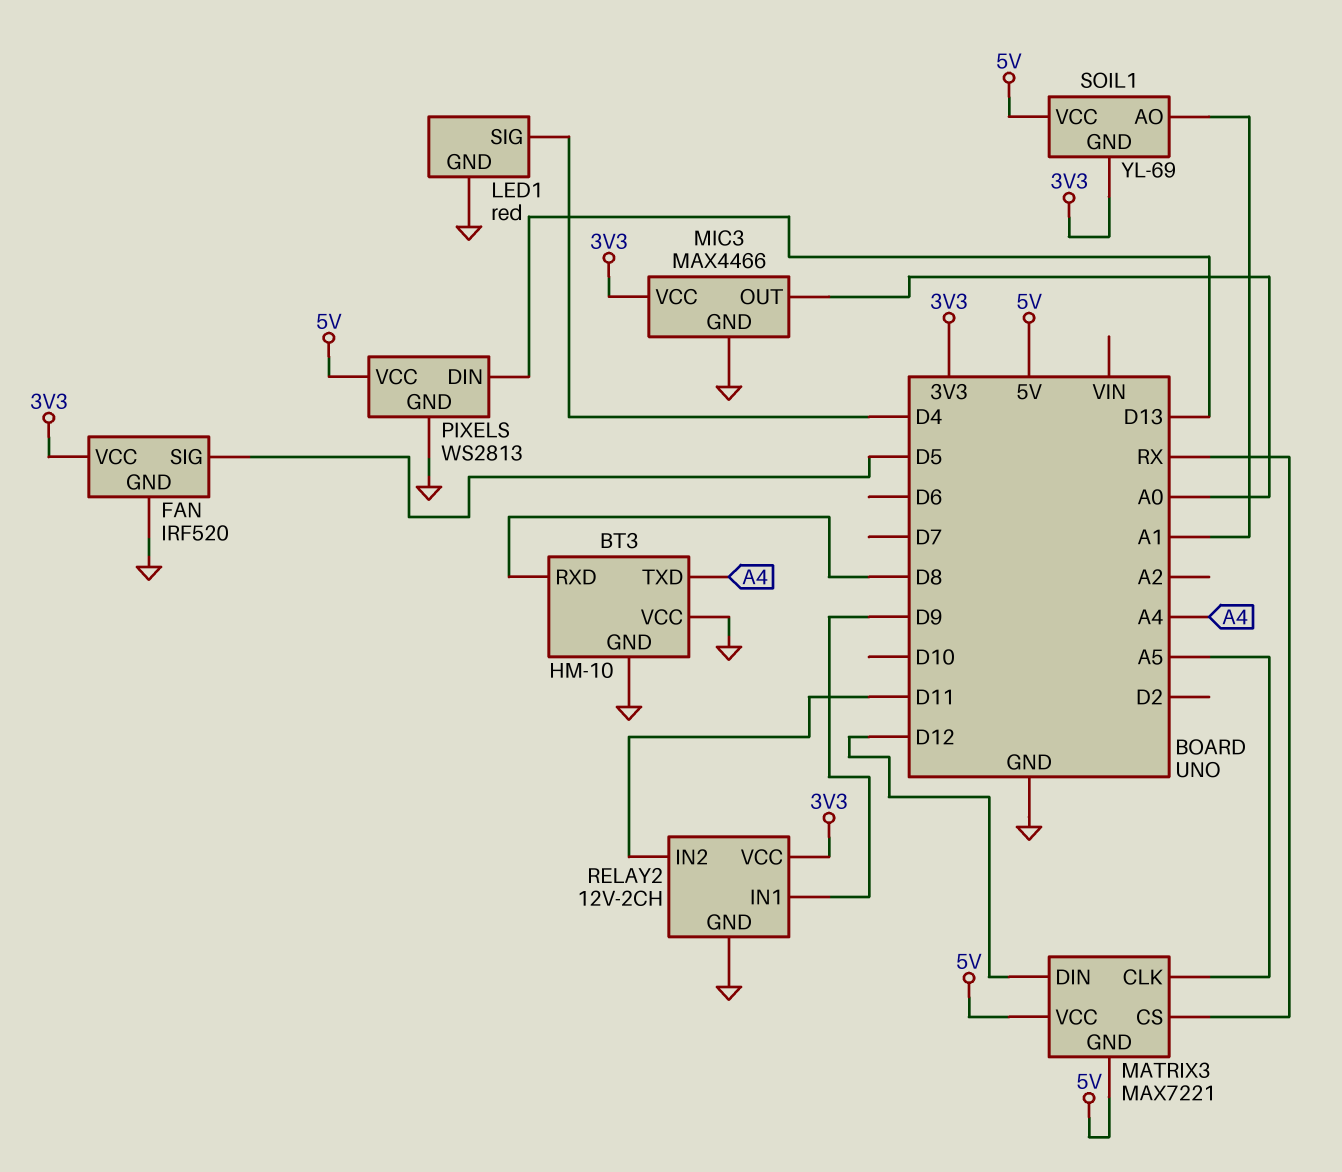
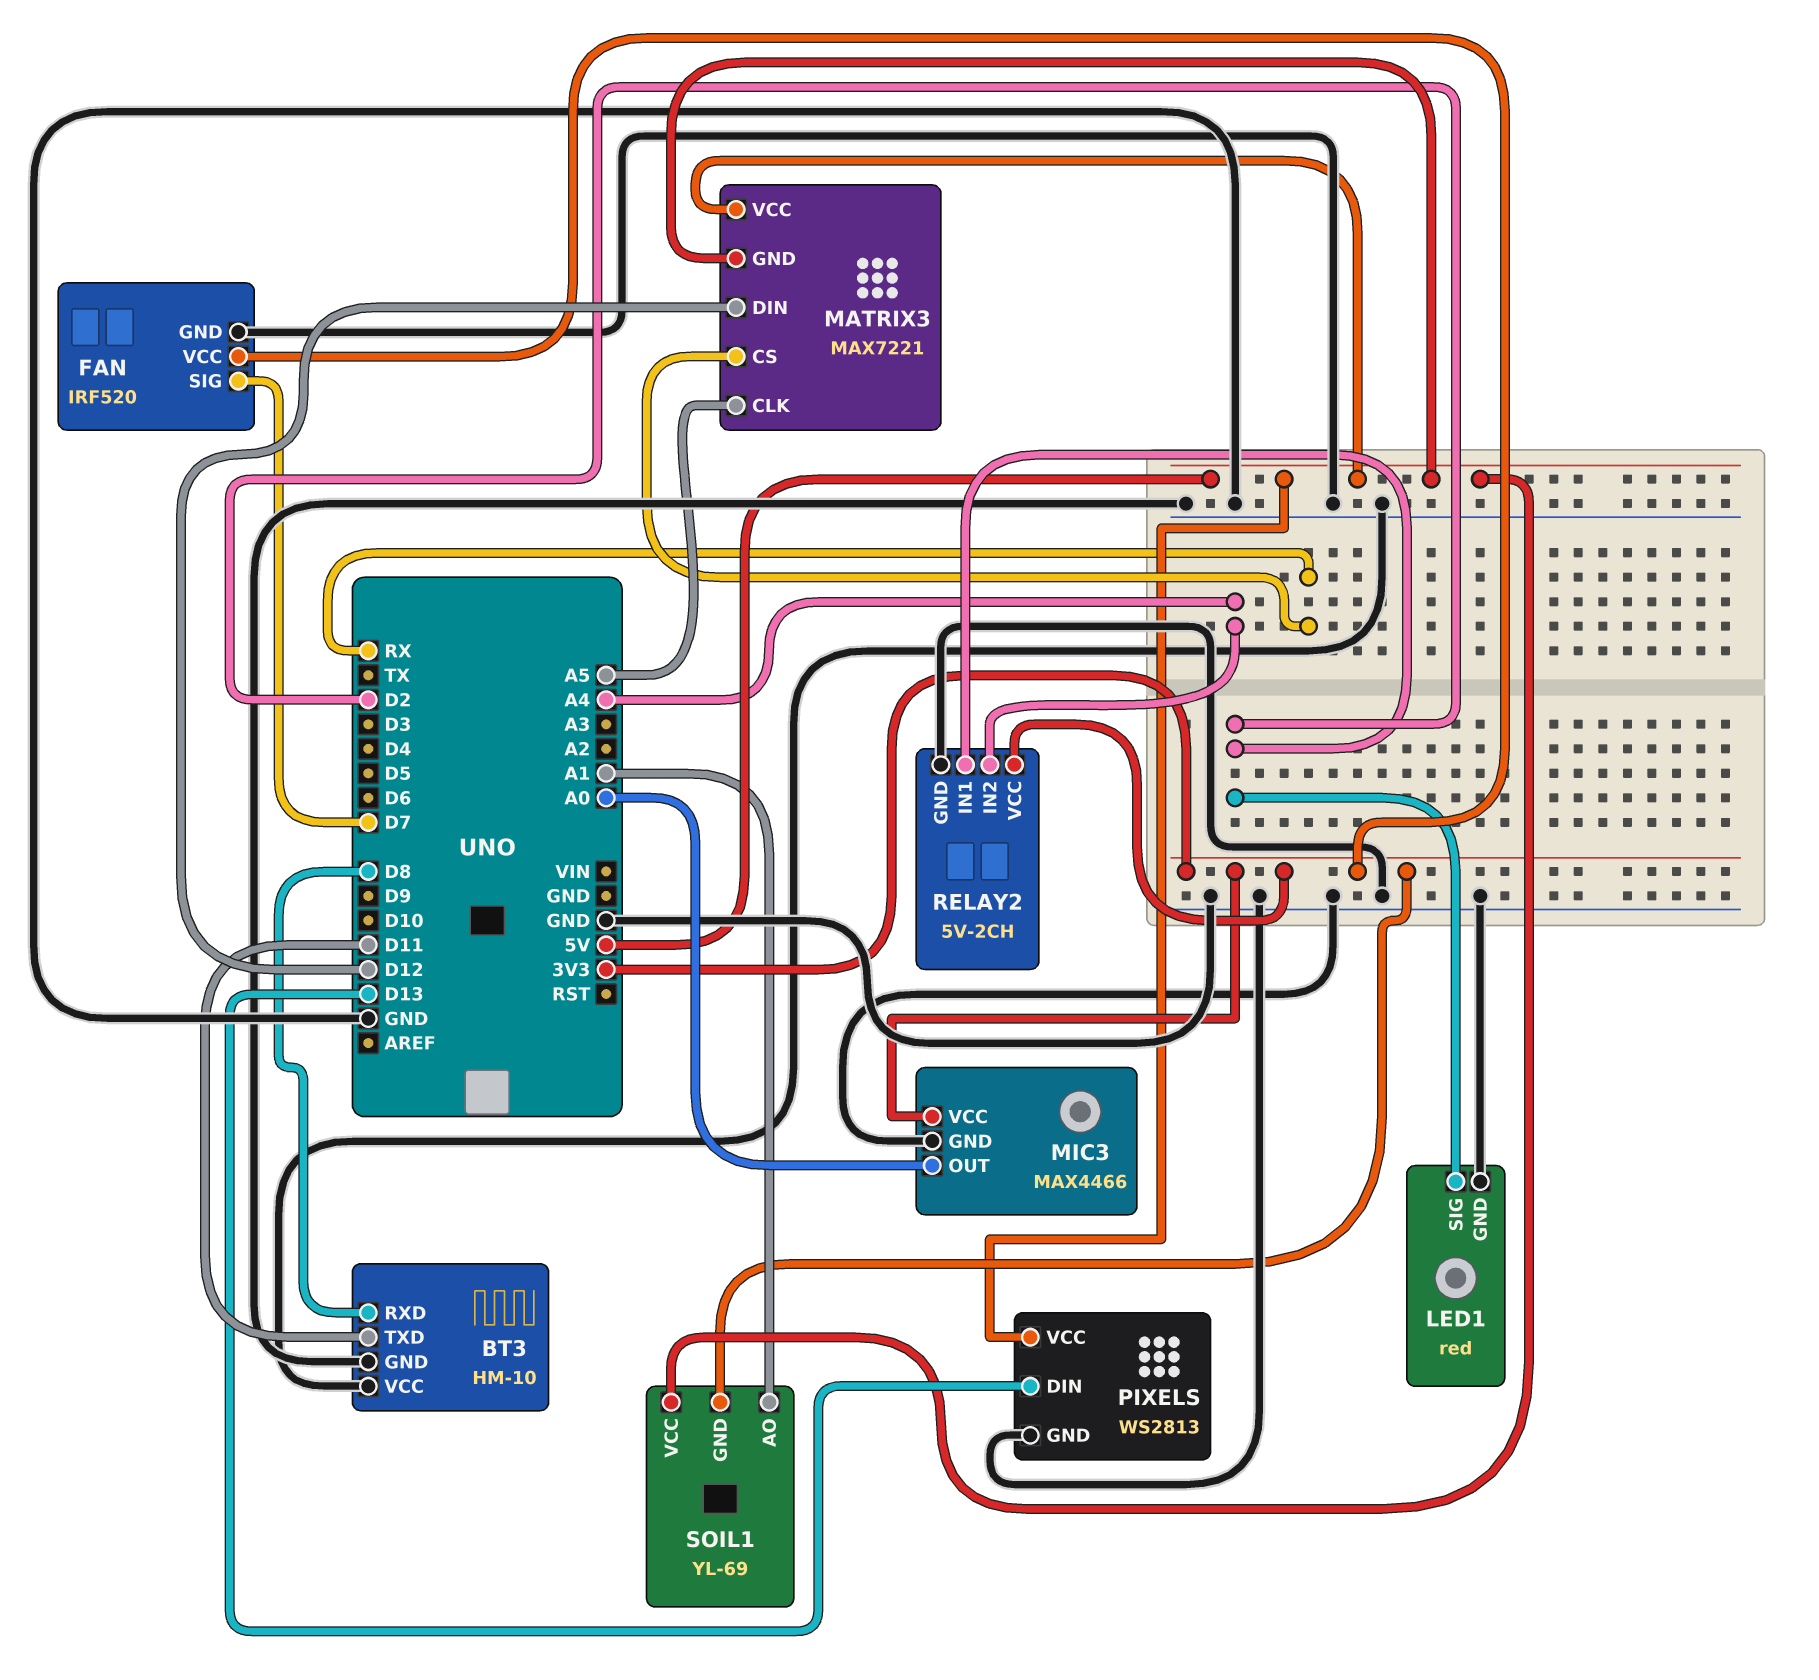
BT3 pin TXD: A4 -> D11
FAN pin SIG: D5 -> D7
LED1 pin SIG: D4 -> D2
RELAY2: 12V-2CH -> 5V-2CH
RELAY2 pin IN1: D9 -> D2
RELAY2 pin IN2: D11 -> A4

